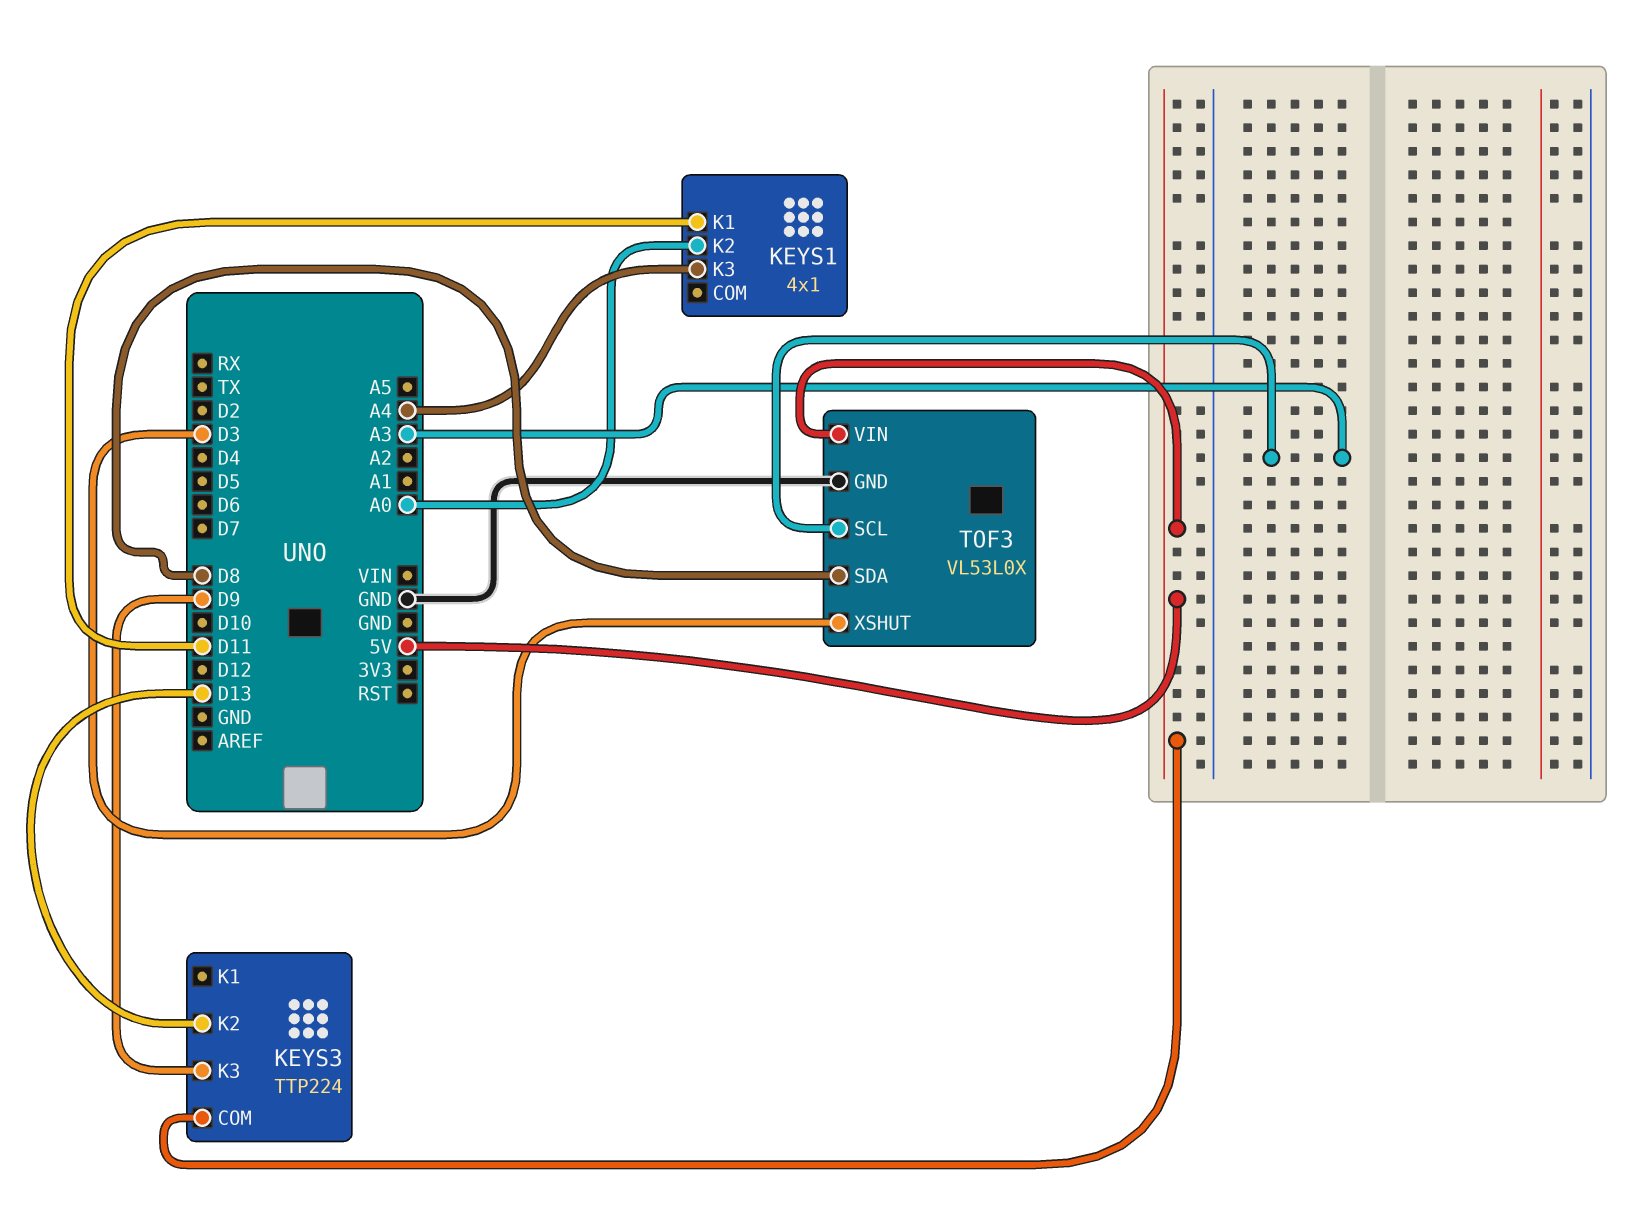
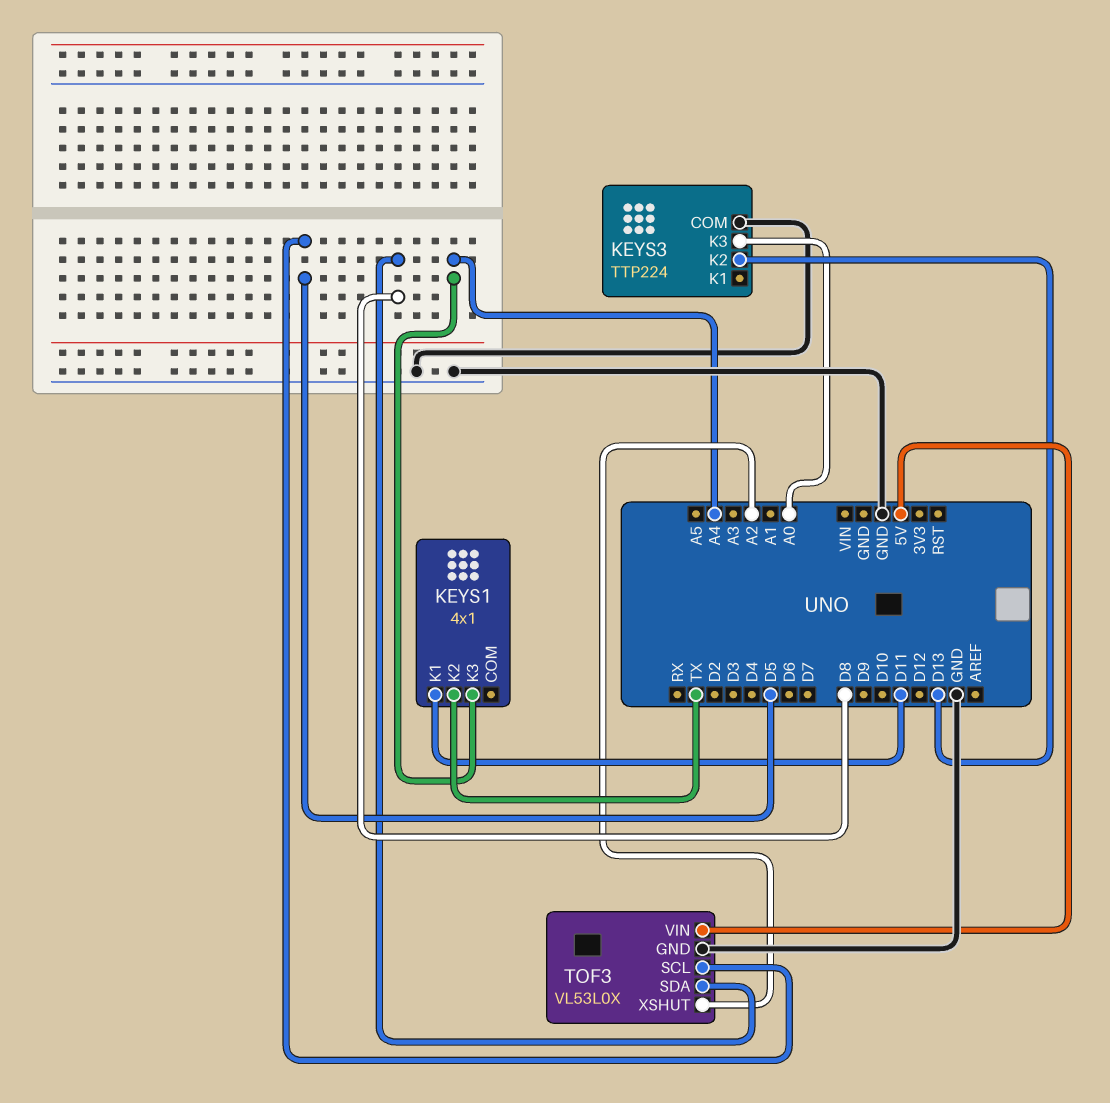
KEYS1 pin K2: A0 -> TX
KEYS3 pin COM: 5V -> GND
KEYS3 pin K3: D9 -> A0
TOF3 pin SCL: A3 -> D5
TOF3 pin XSHUT: D3 -> A2

